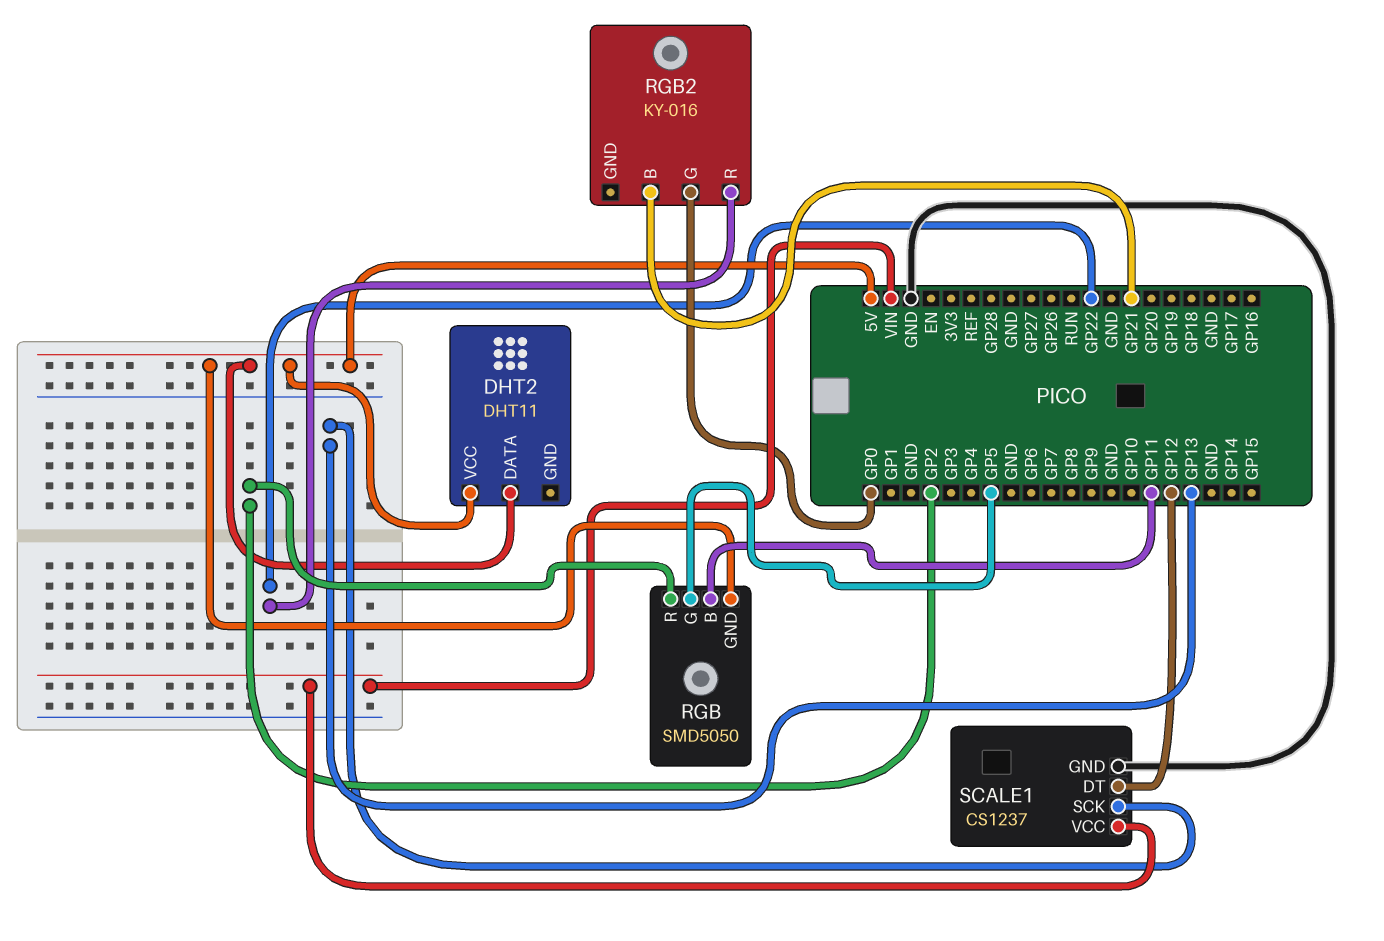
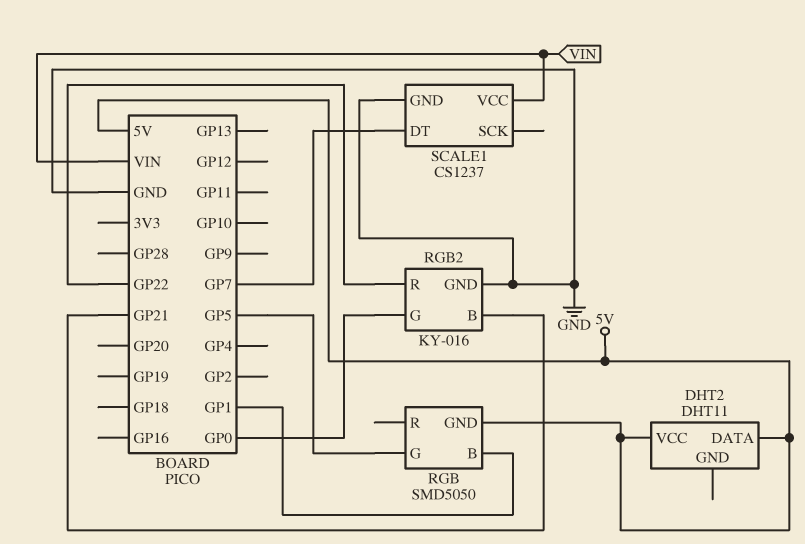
RGB pin B: GP11 -> GP1
RGB pin R: GP2 -> none
RGB2 pin GND: none -> GND
SCALE1 pin DT: GP12 -> GP7
SCALE1 pin SCK: GP13 -> none

